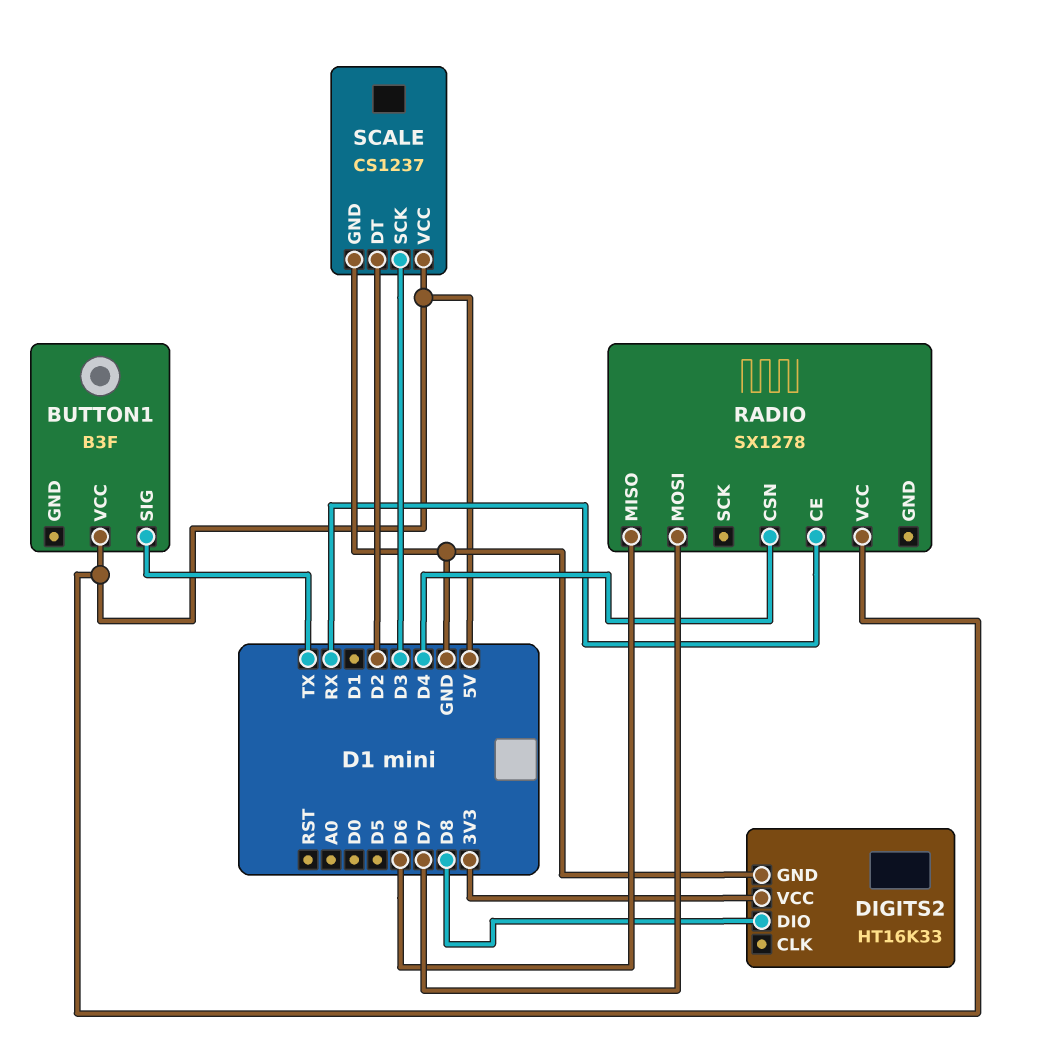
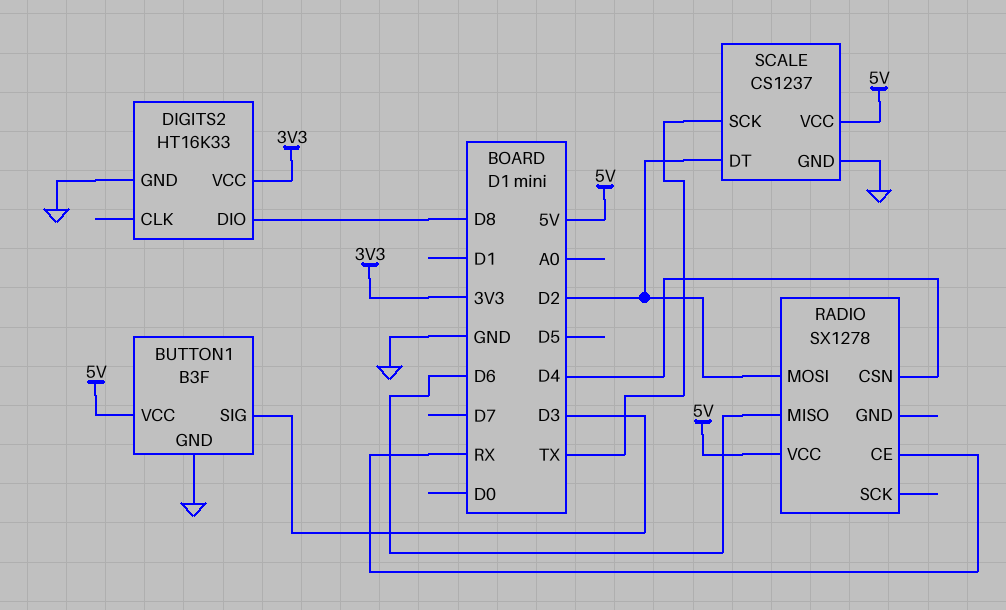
BUTTON1 pin GND: none -> GND
BUTTON1 pin SIG: TX -> D3
RADIO pin MOSI: D7 -> D2
SCALE pin SCK: D3 -> TX

